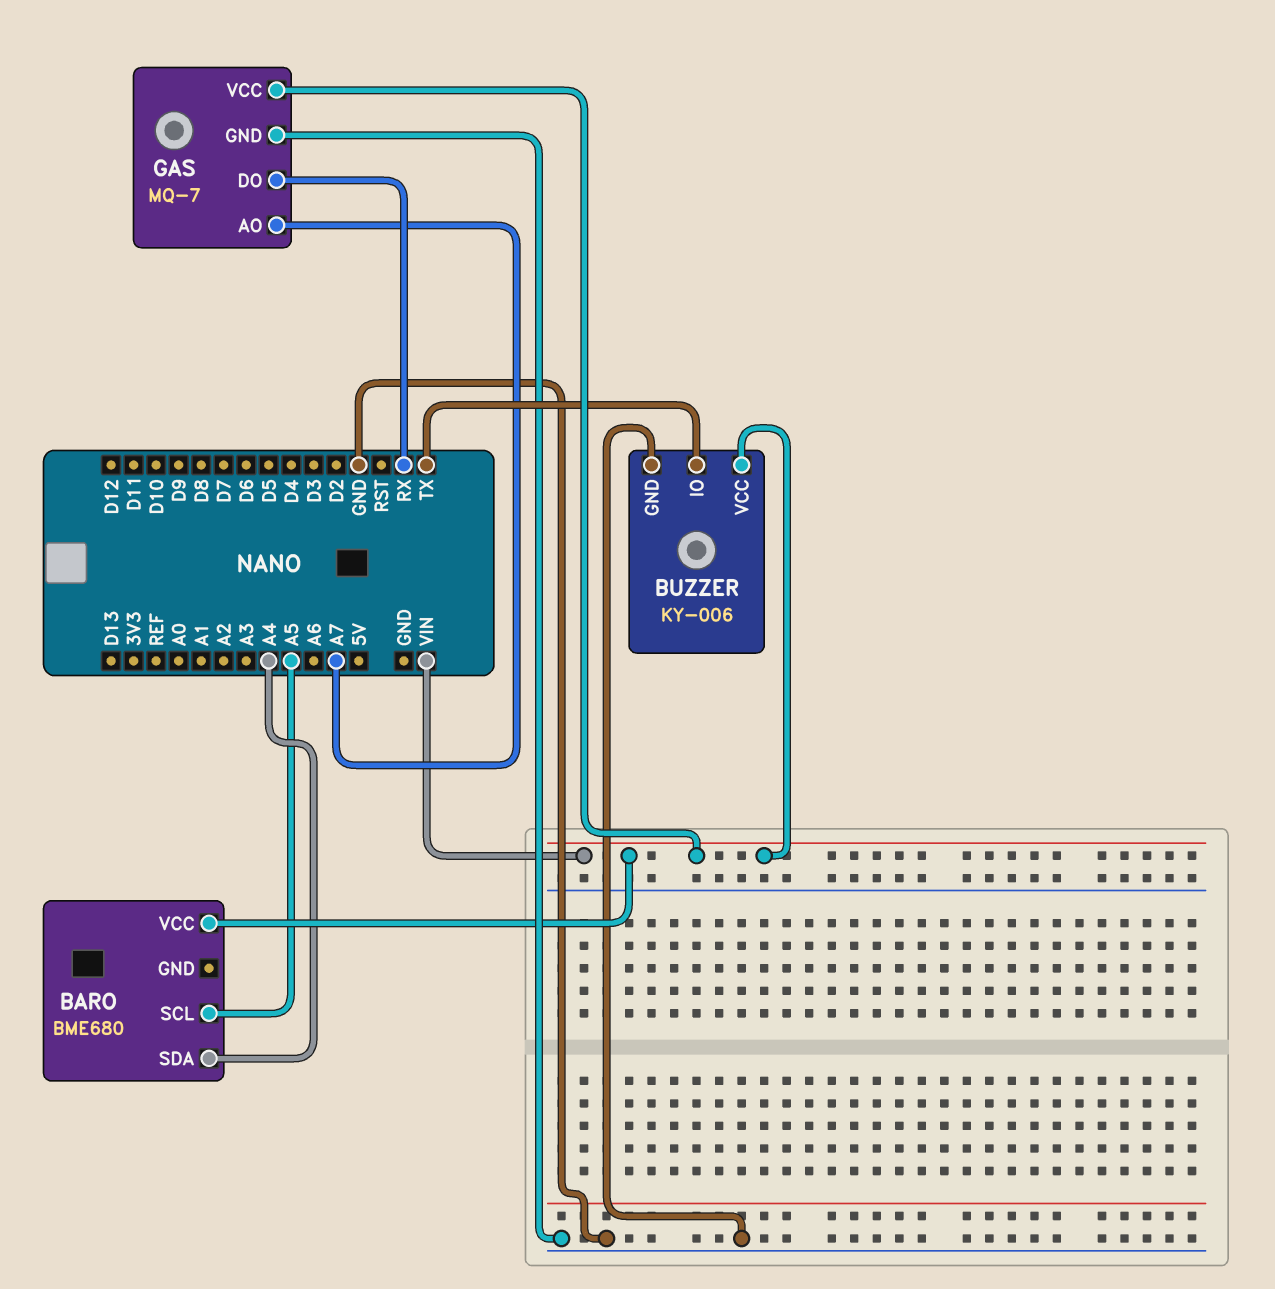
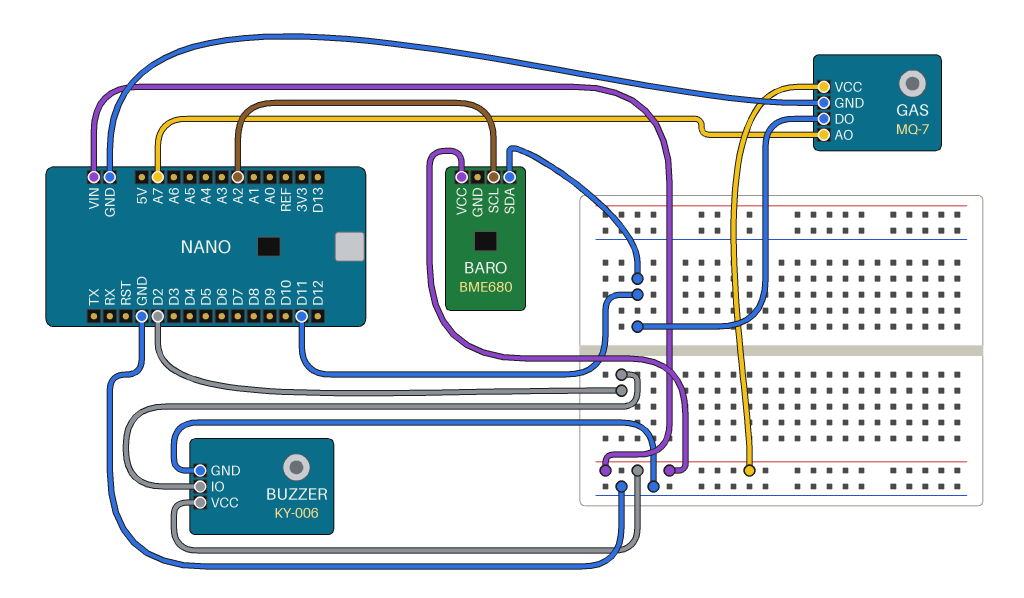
BARO pin SCL: A5 -> A2
BARO pin SDA: A4 -> D11
BUZZER pin IO: TX -> D2
GAS pin DO: RX -> D11

